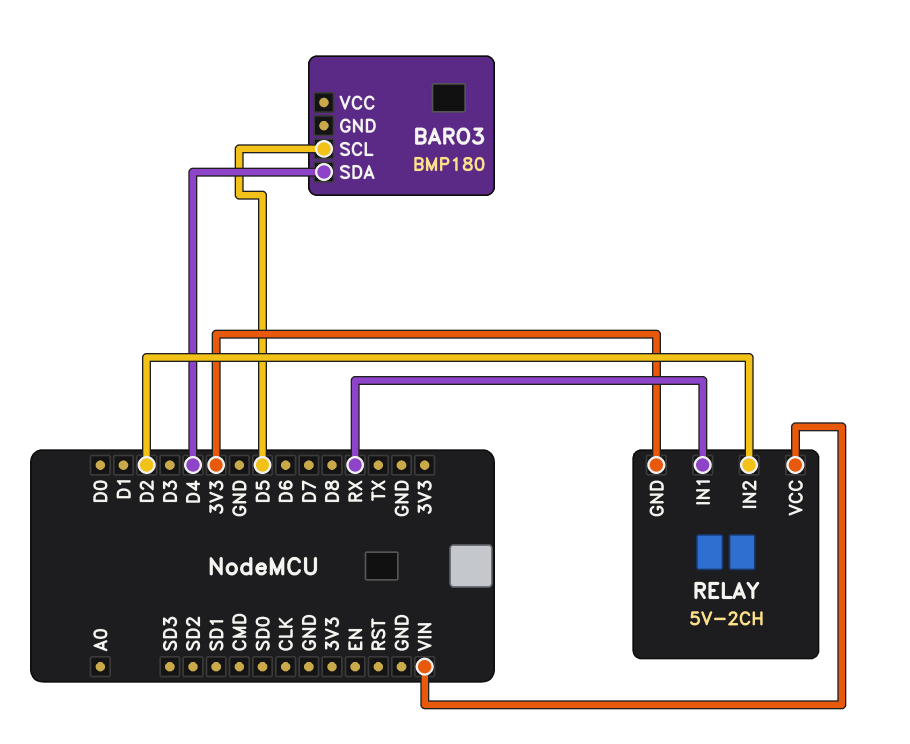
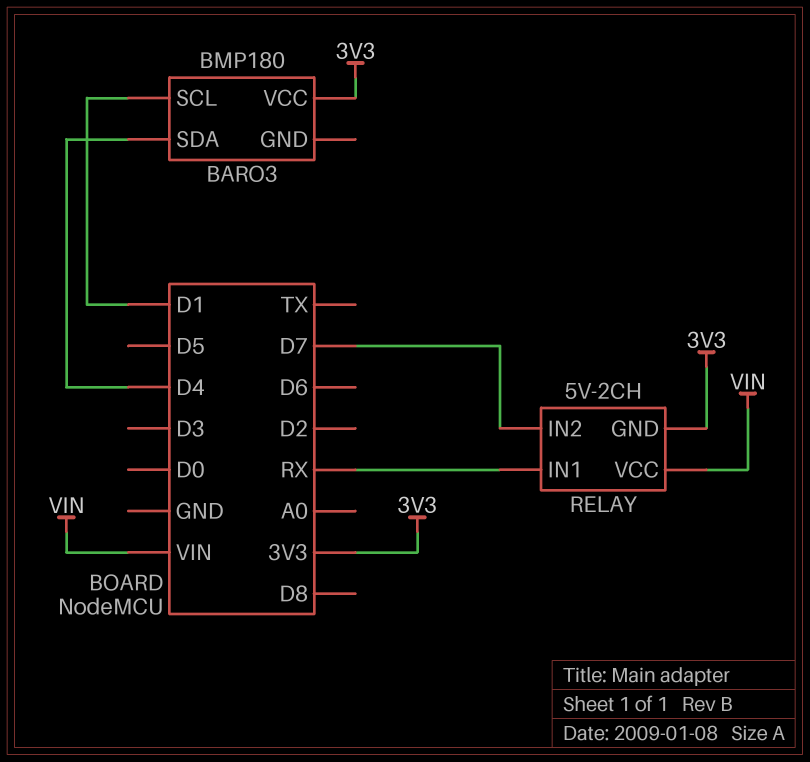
BARO3 pin SCL: D5 -> D1
BARO3 pin VCC: none -> 3V3
RELAY pin IN2: D2 -> D7

